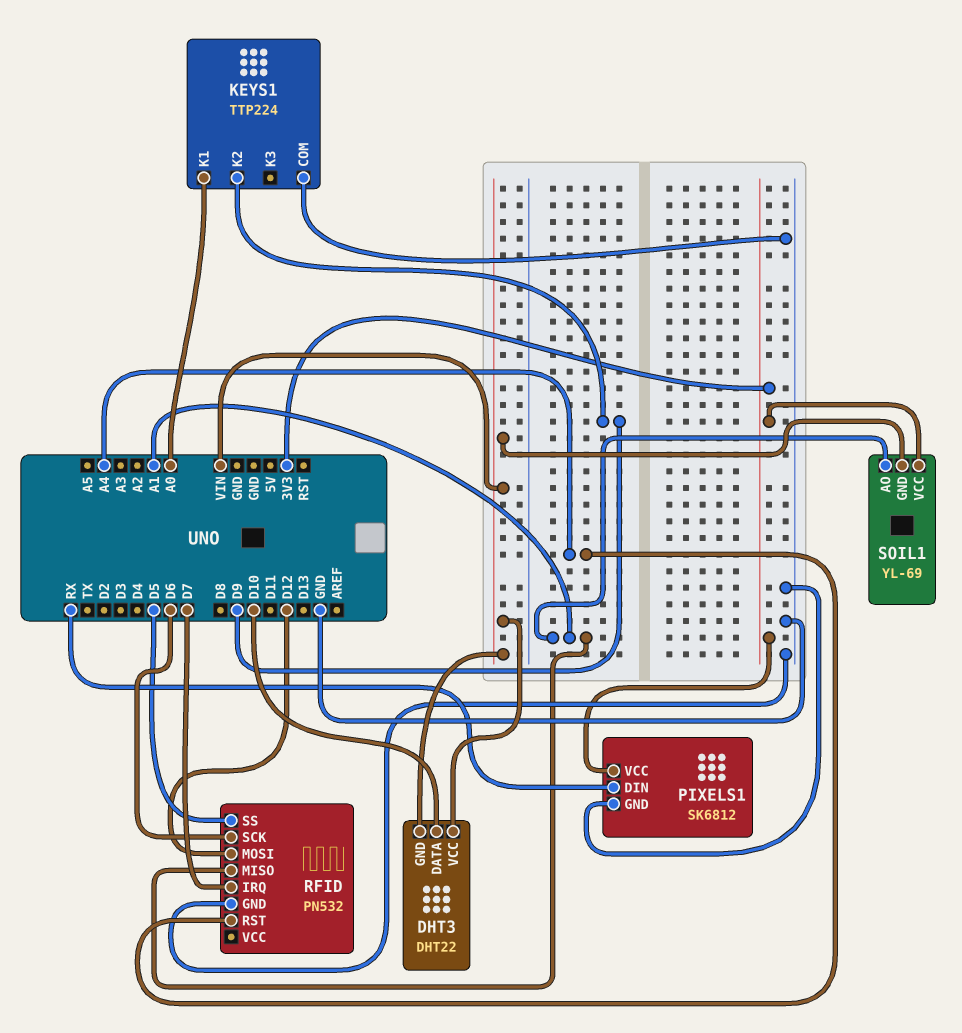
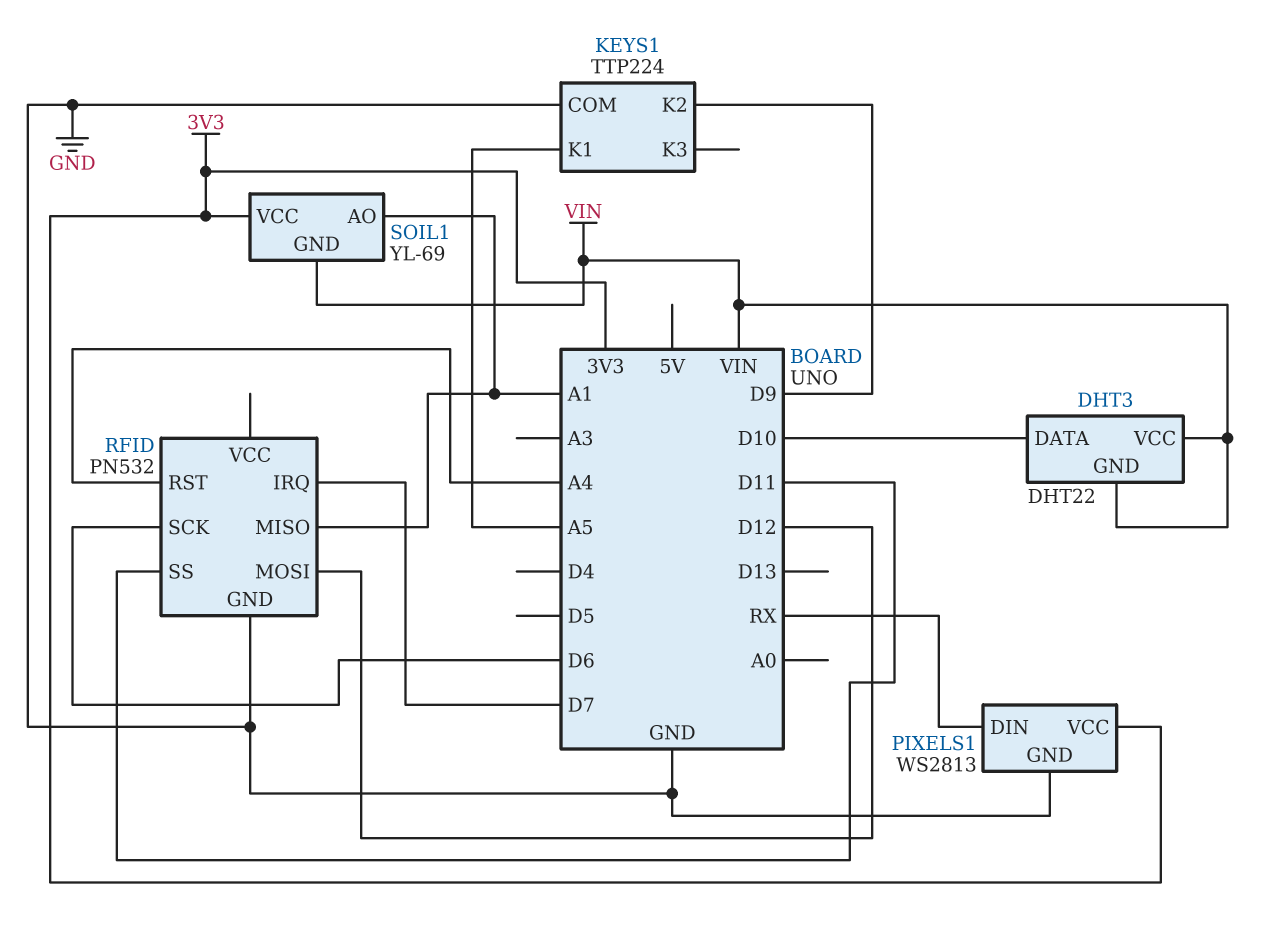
KEYS1 pin K1: A0 -> A5
PIXELS1: SK6812 -> WS2813
RFID pin SS: D5 -> D11

